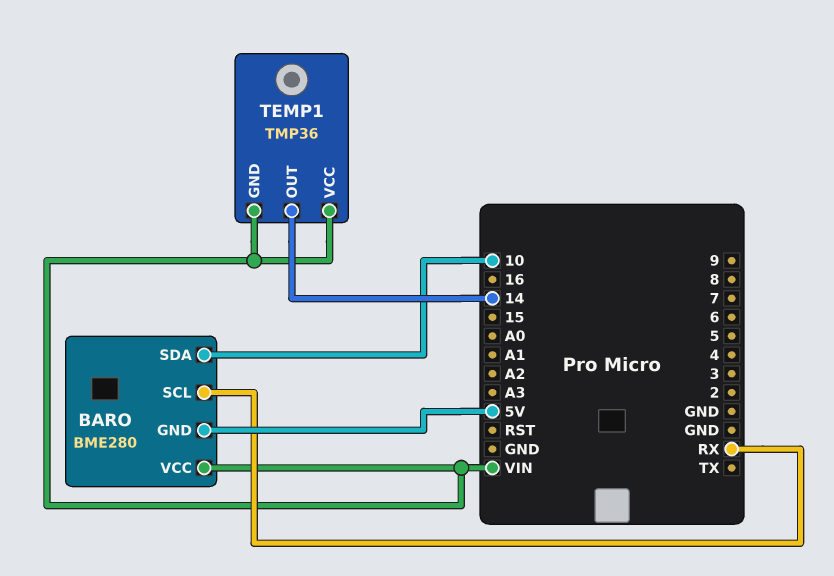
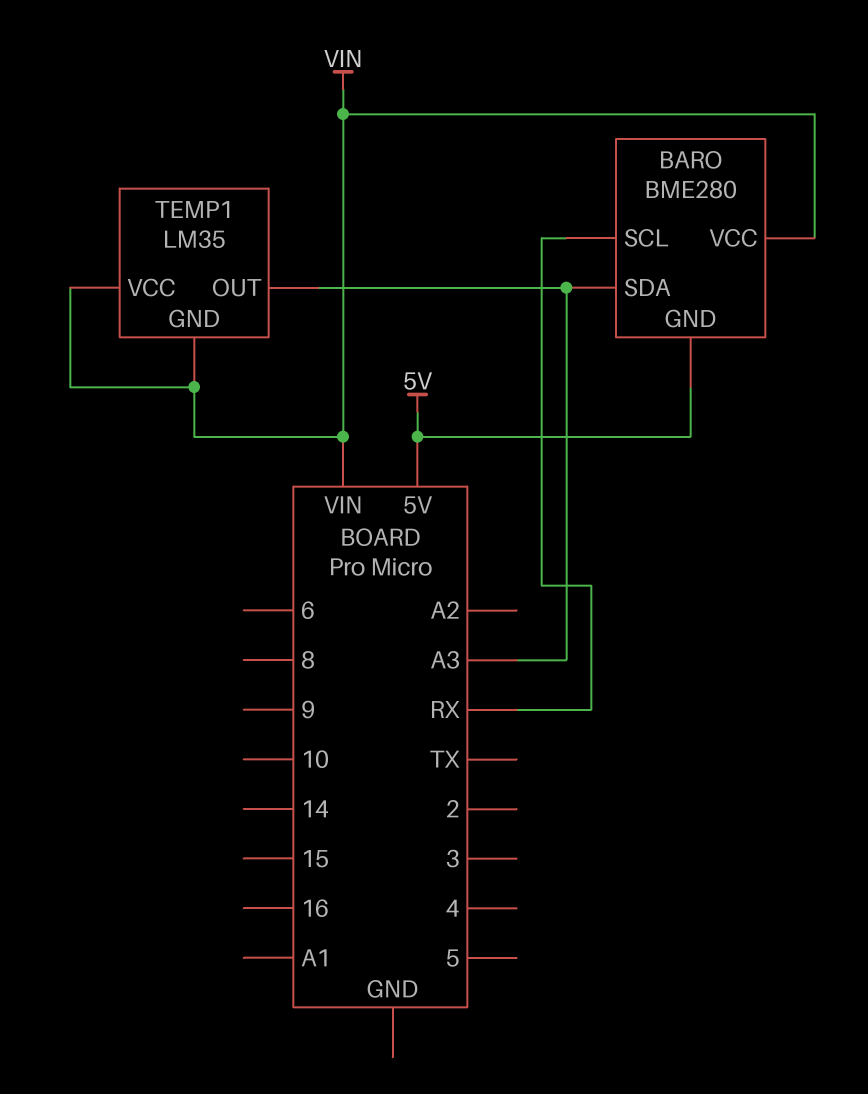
BARO pin SDA: 10 -> A3
TEMP1: TMP36 -> LM35
TEMP1 pin OUT: 14 -> A3

